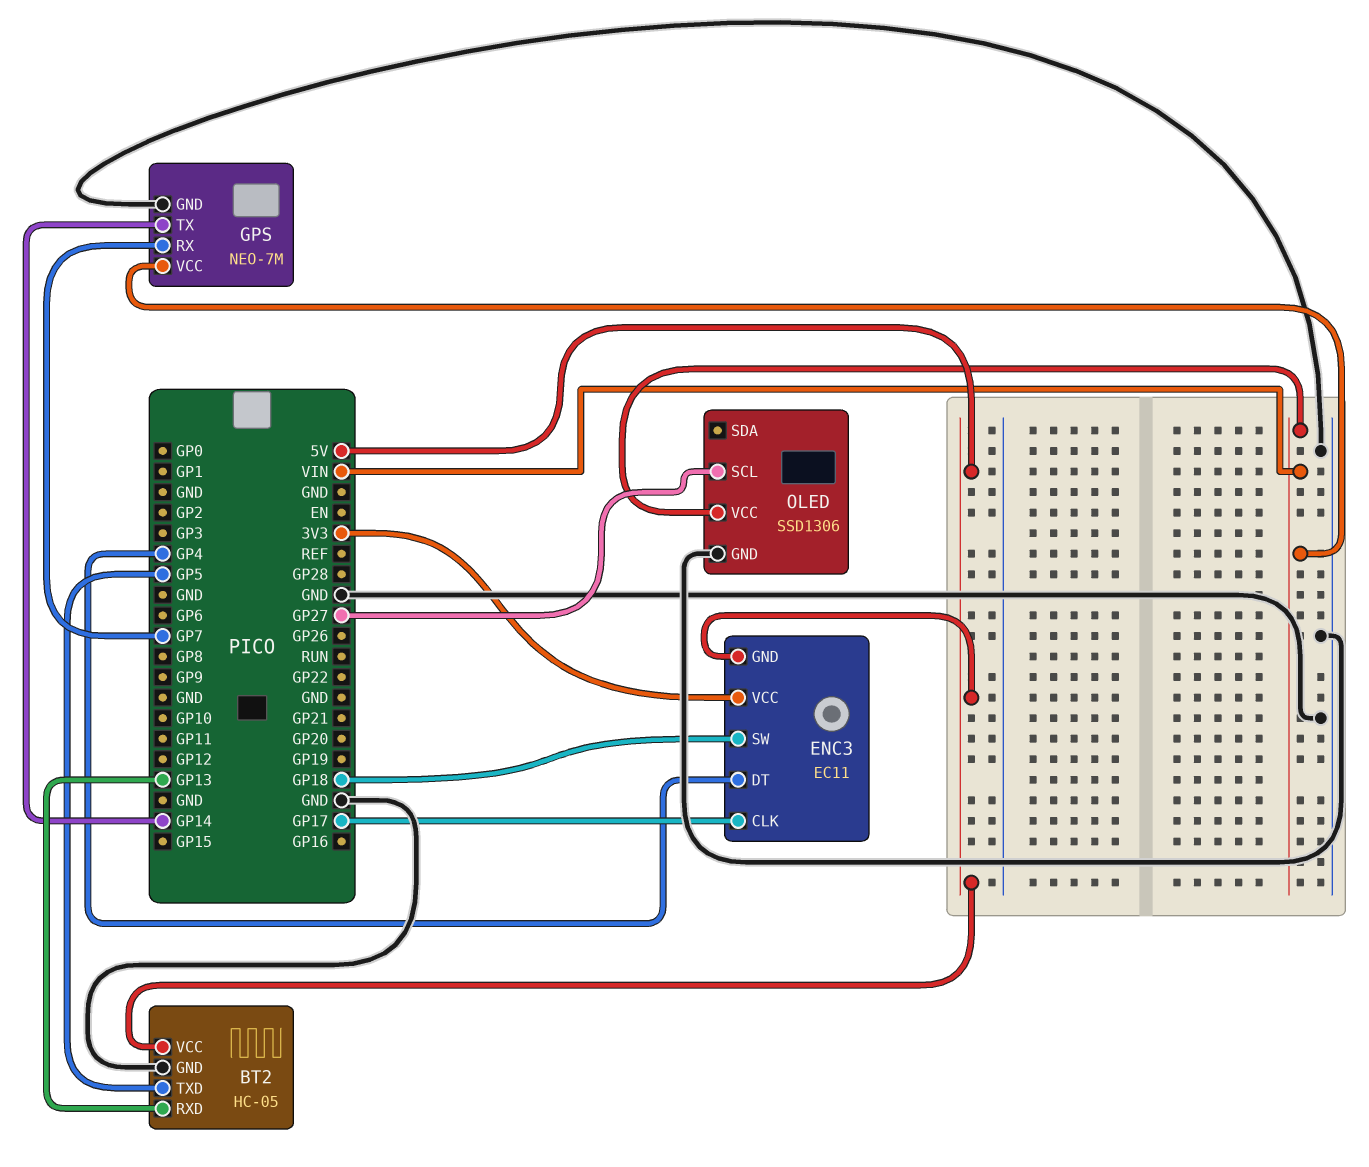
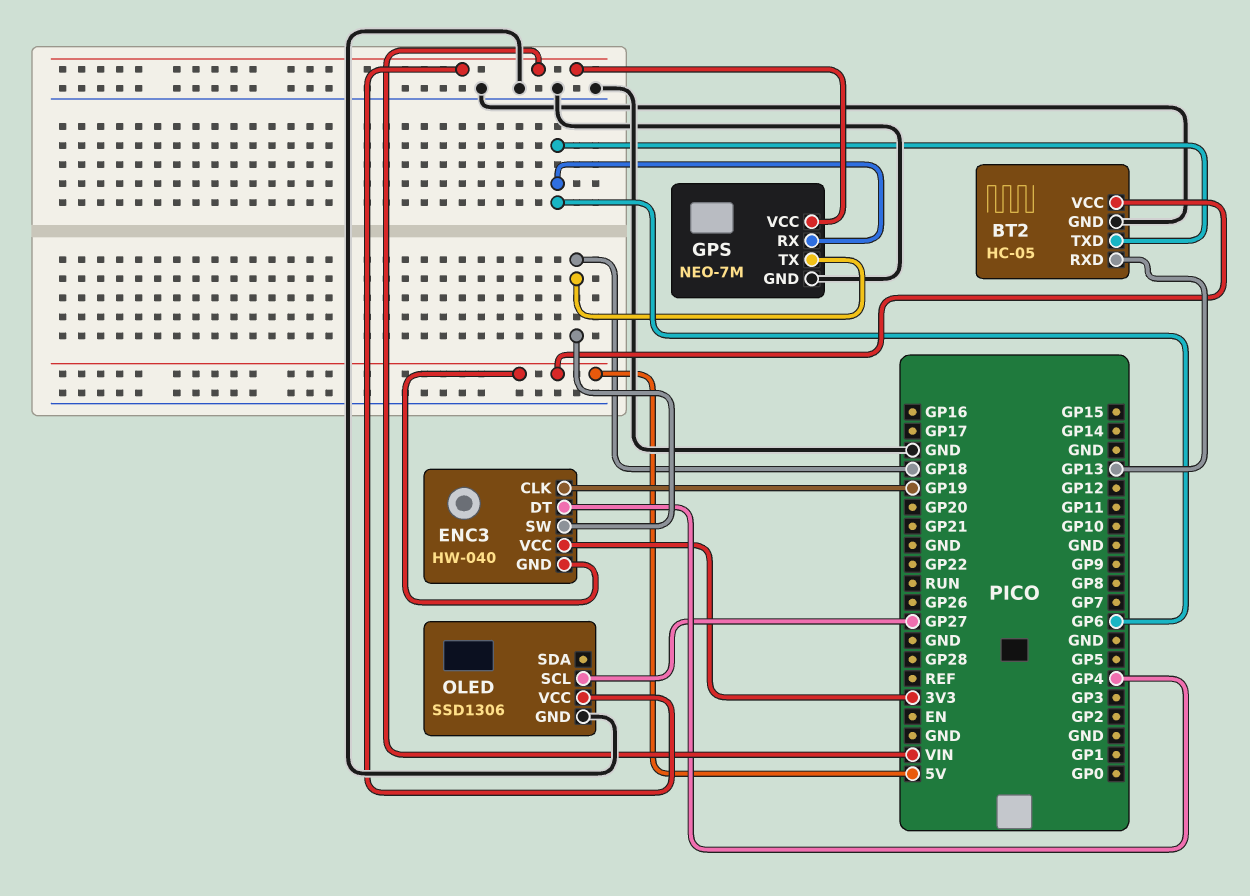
BT2 pin TXD: GP5 -> GP6
ENC3: EC11 -> HW-040
ENC3 pin CLK: GP17 -> GP19
GPS pin RX: GP7 -> GP6
GPS pin TX: GP14 -> GP18

